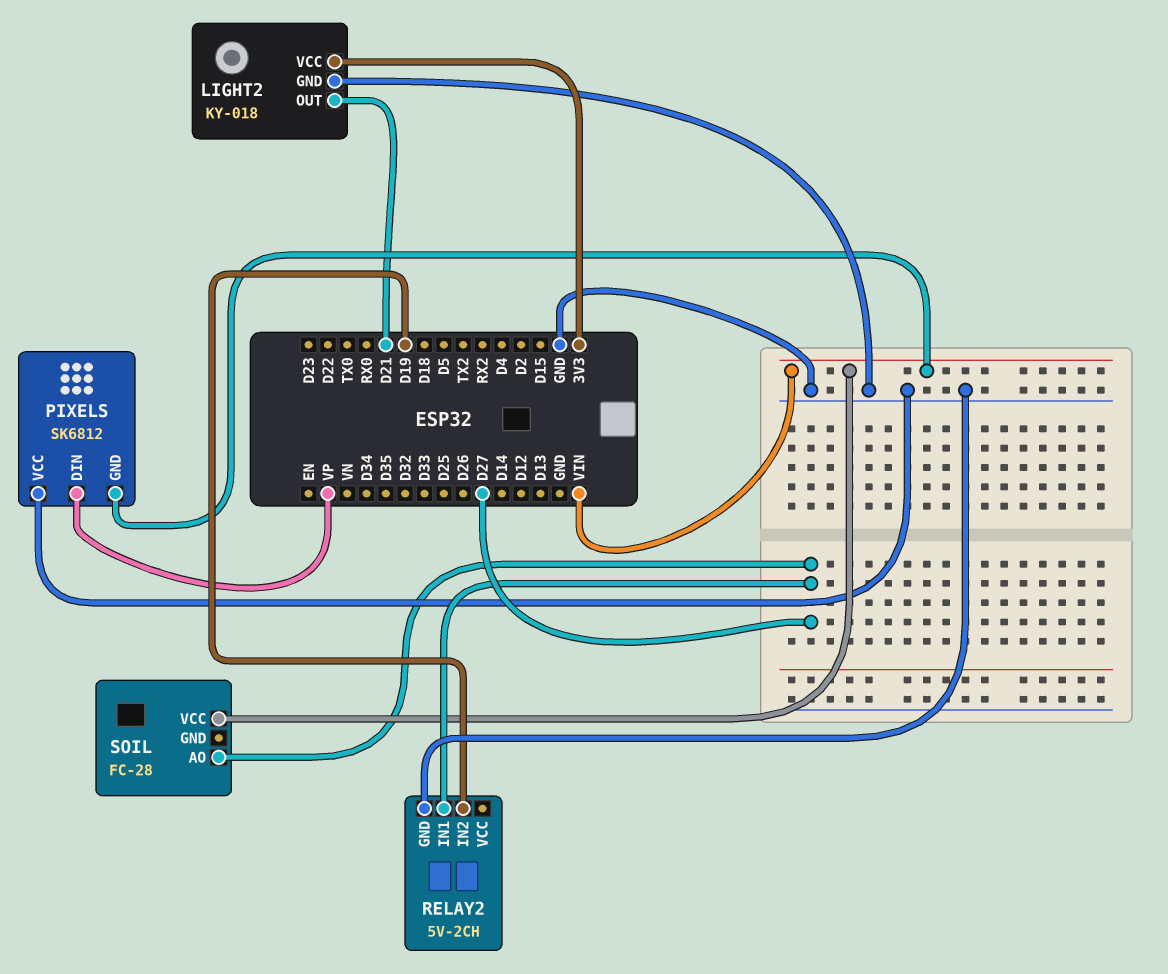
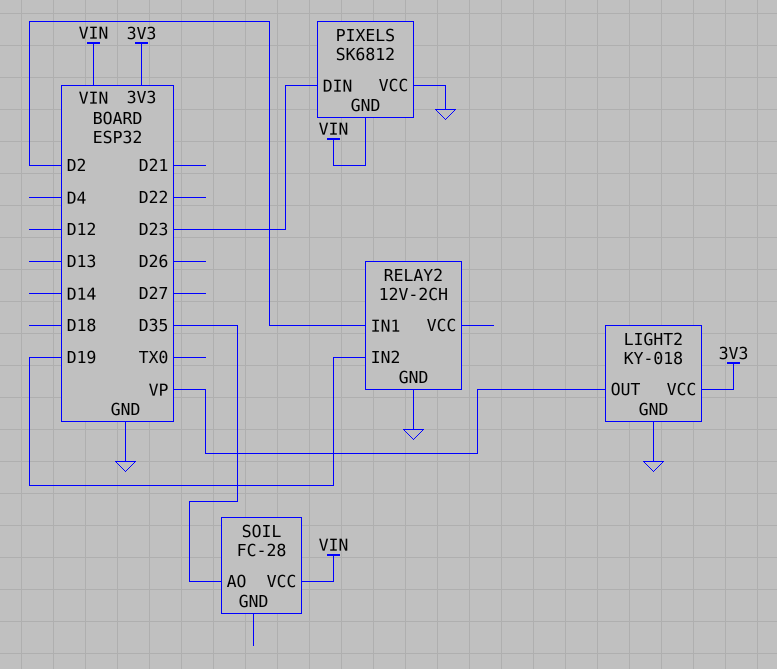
LIGHT2 pin OUT: D21 -> VP
PIXELS pin DIN: VP -> D23
RELAY2: 5V-2CH -> 12V-2CH
RELAY2 pin IN1: D27 -> D2
SOIL pin AO: D27 -> D35

